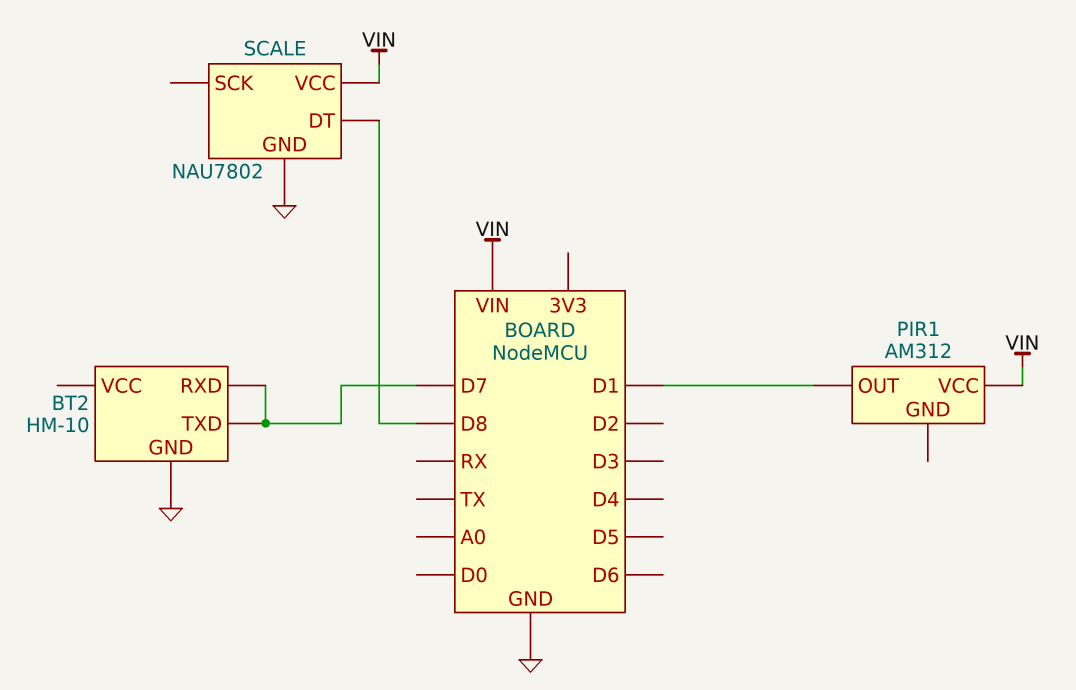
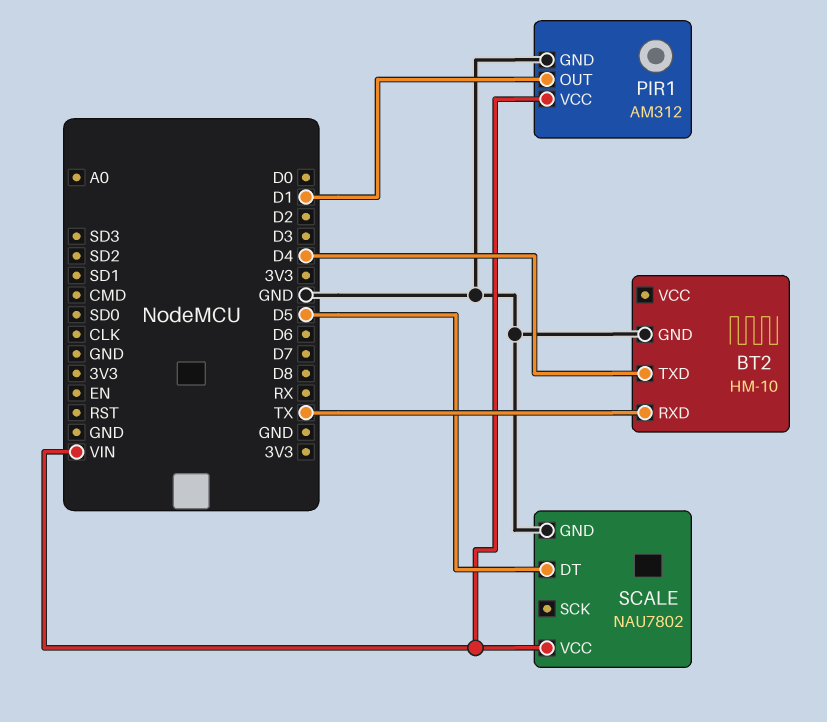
BT2 pin RXD: D7 -> TX
BT2 pin TXD: D7 -> D4
PIR1 pin GND: none -> GND
SCALE pin DT: D8 -> D5

